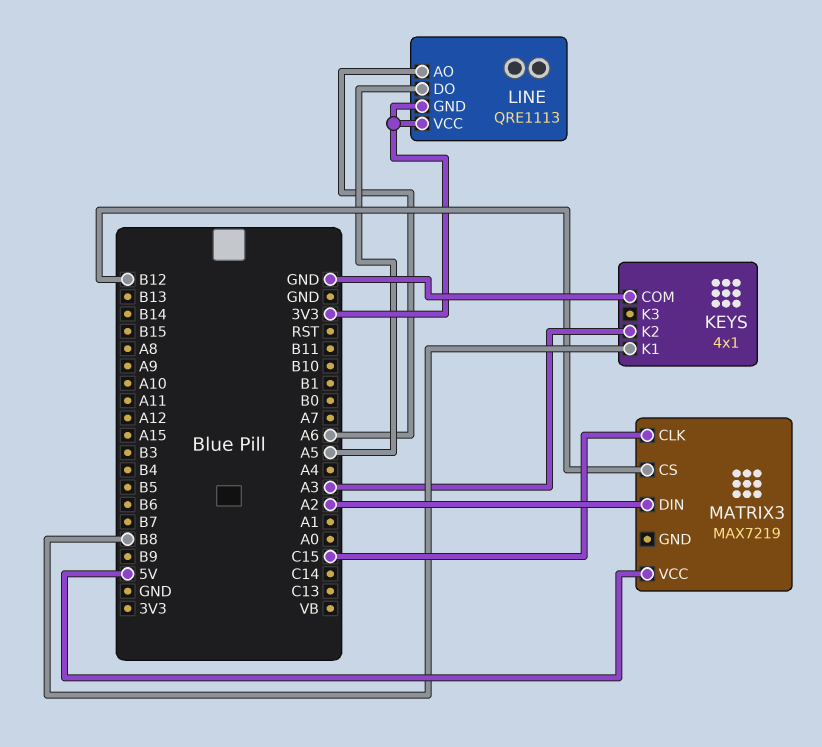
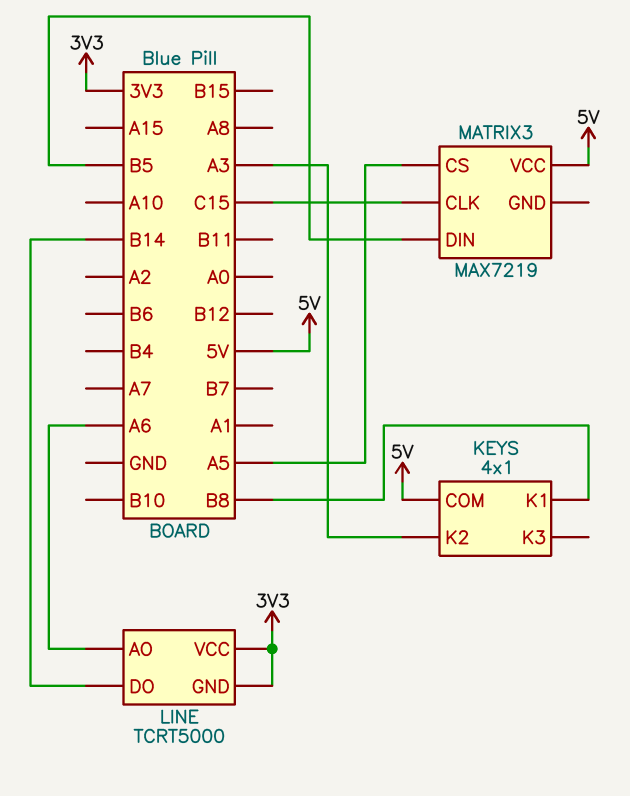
KEYS pin COM: GND -> 5V
LINE: QRE1113 -> TCRT5000
LINE pin DO: A5 -> B14
MATRIX3 pin CS: B12 -> A5
MATRIX3 pin DIN: A2 -> B5

